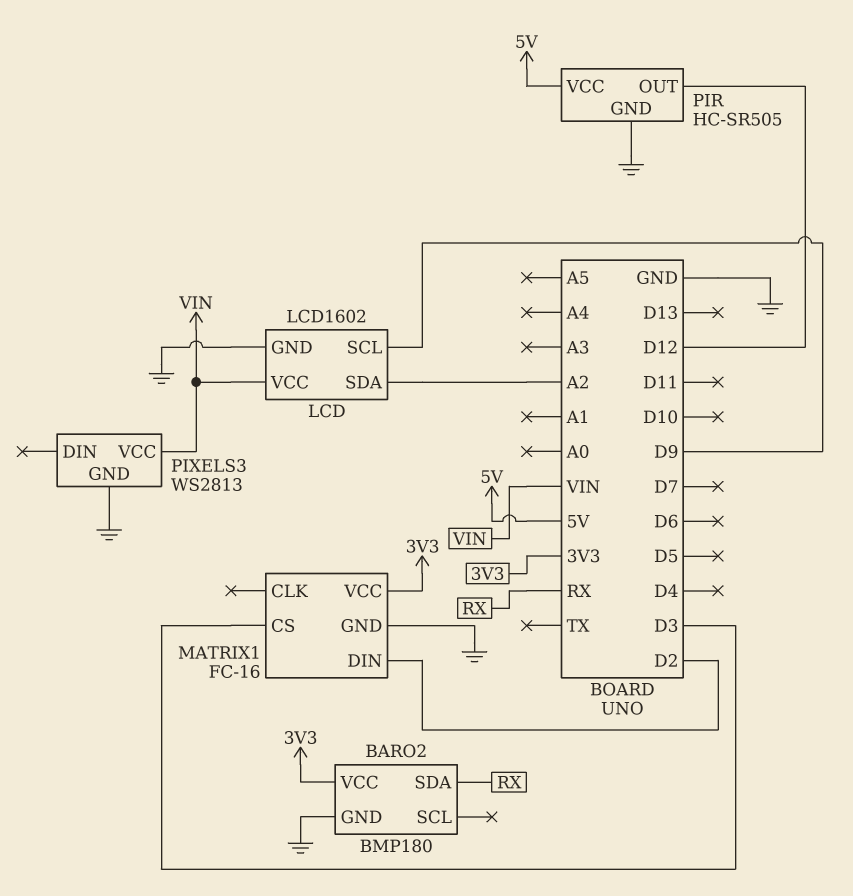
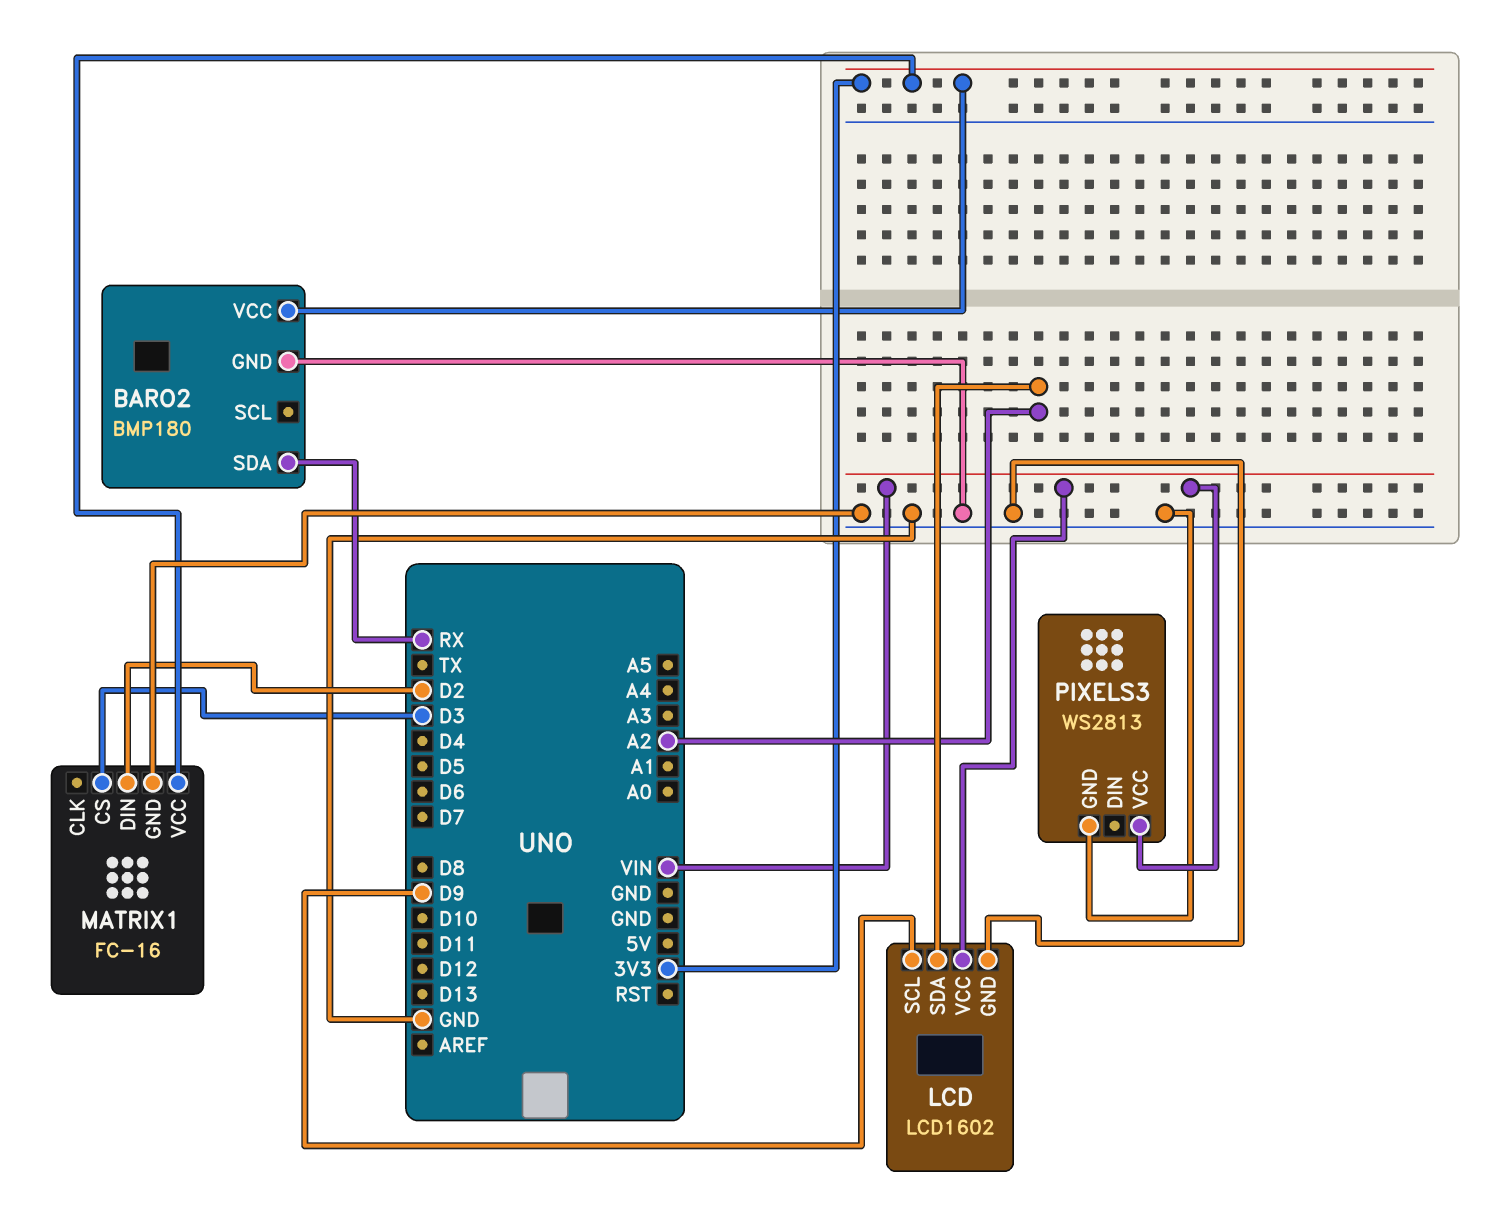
PIR: HC-SR505 -> none
PIR pin GND: GND -> none
PIR pin OUT: D12 -> none
PIR pin VCC: 5V -> none

